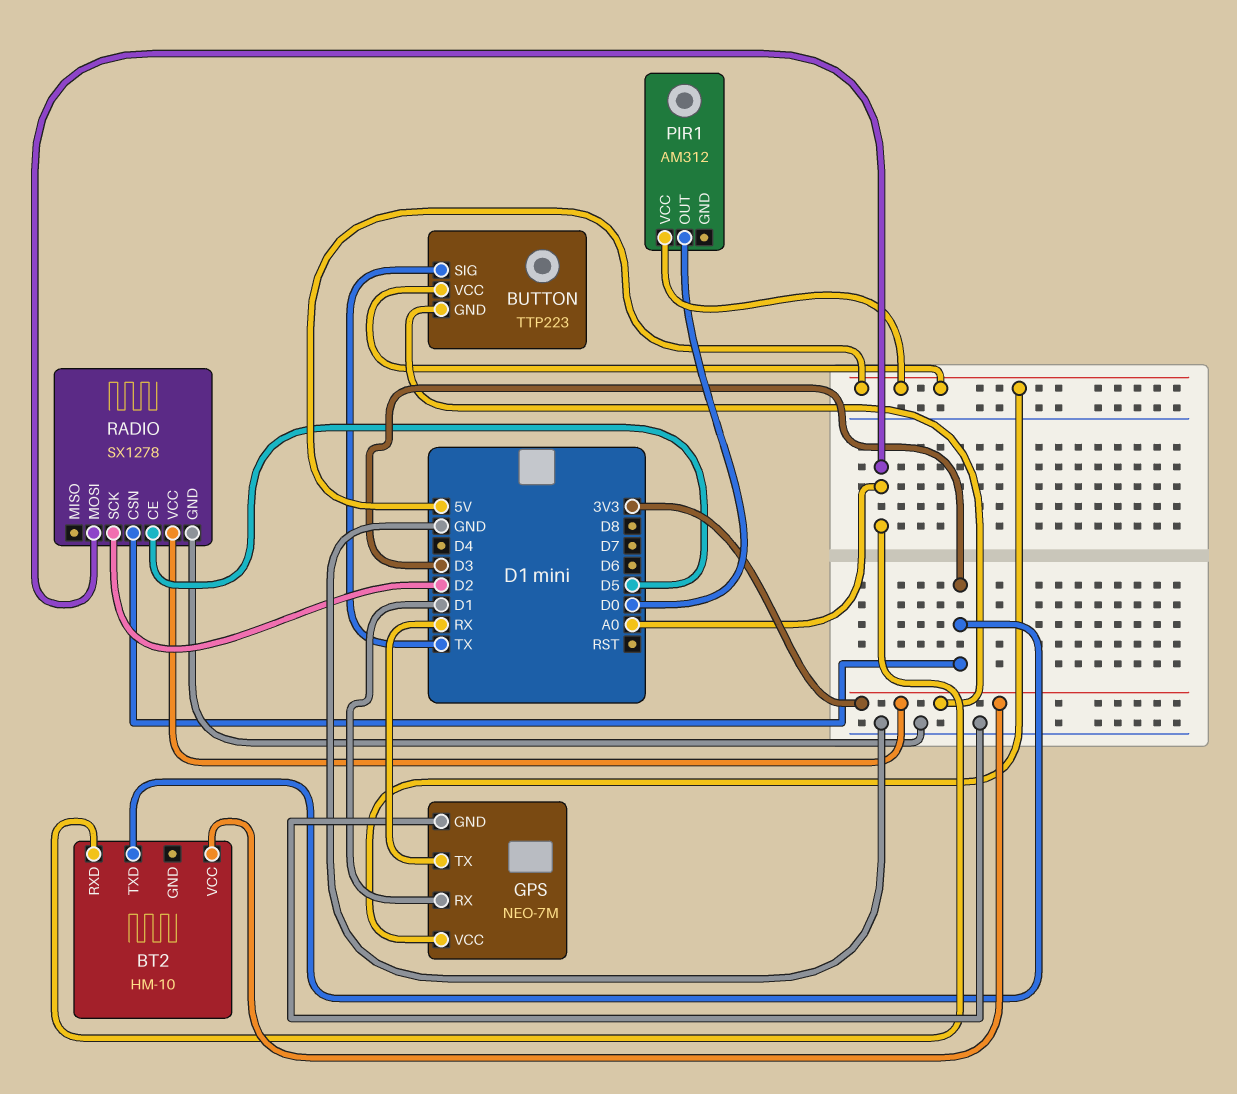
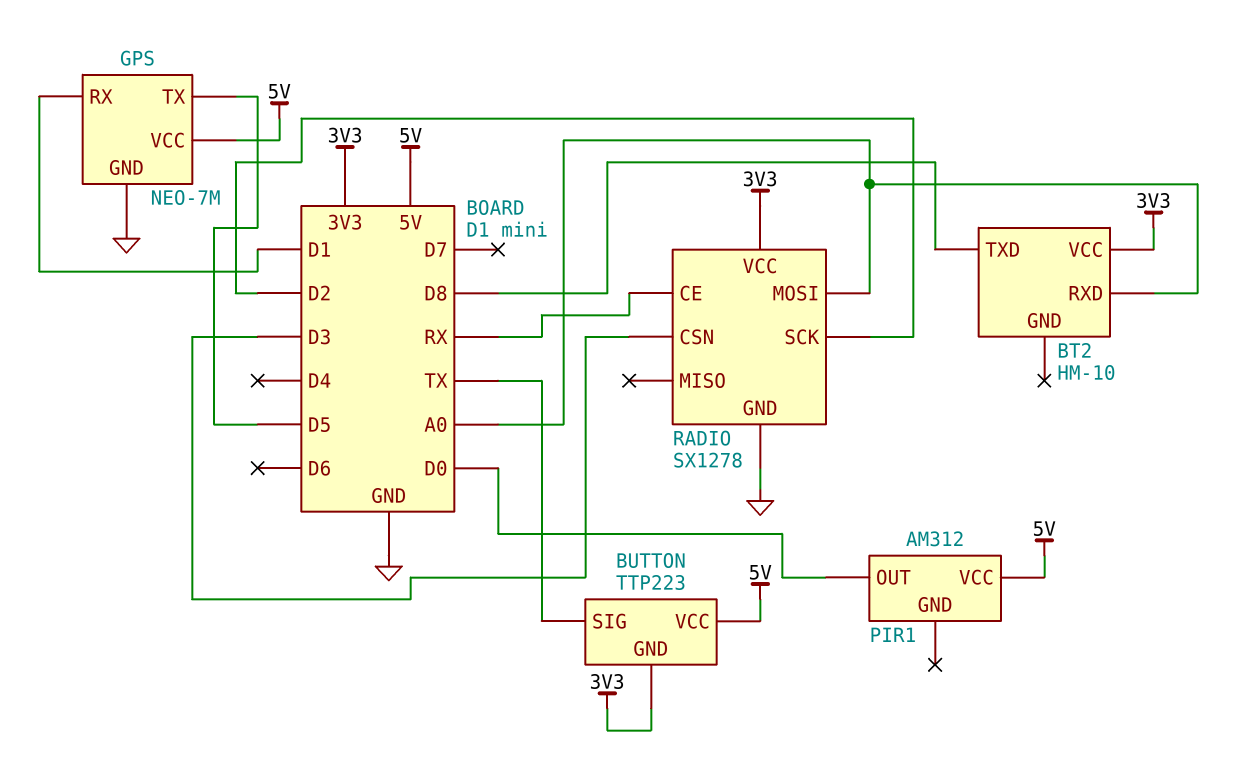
BT2 pin TXD: D3 -> D8
GPS pin TX: RX -> D5
RADIO pin CE: D5 -> RX

